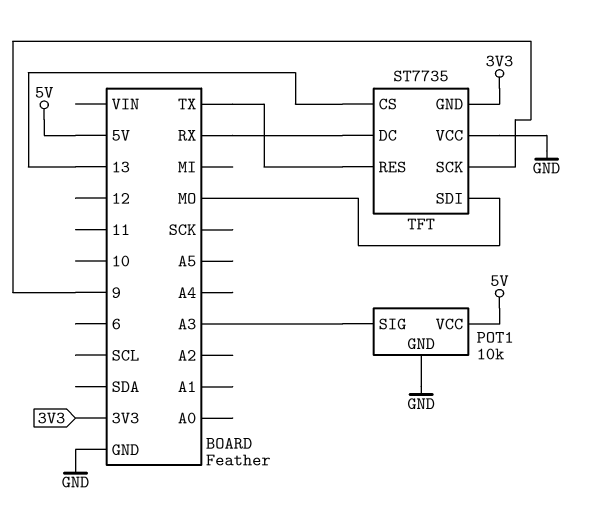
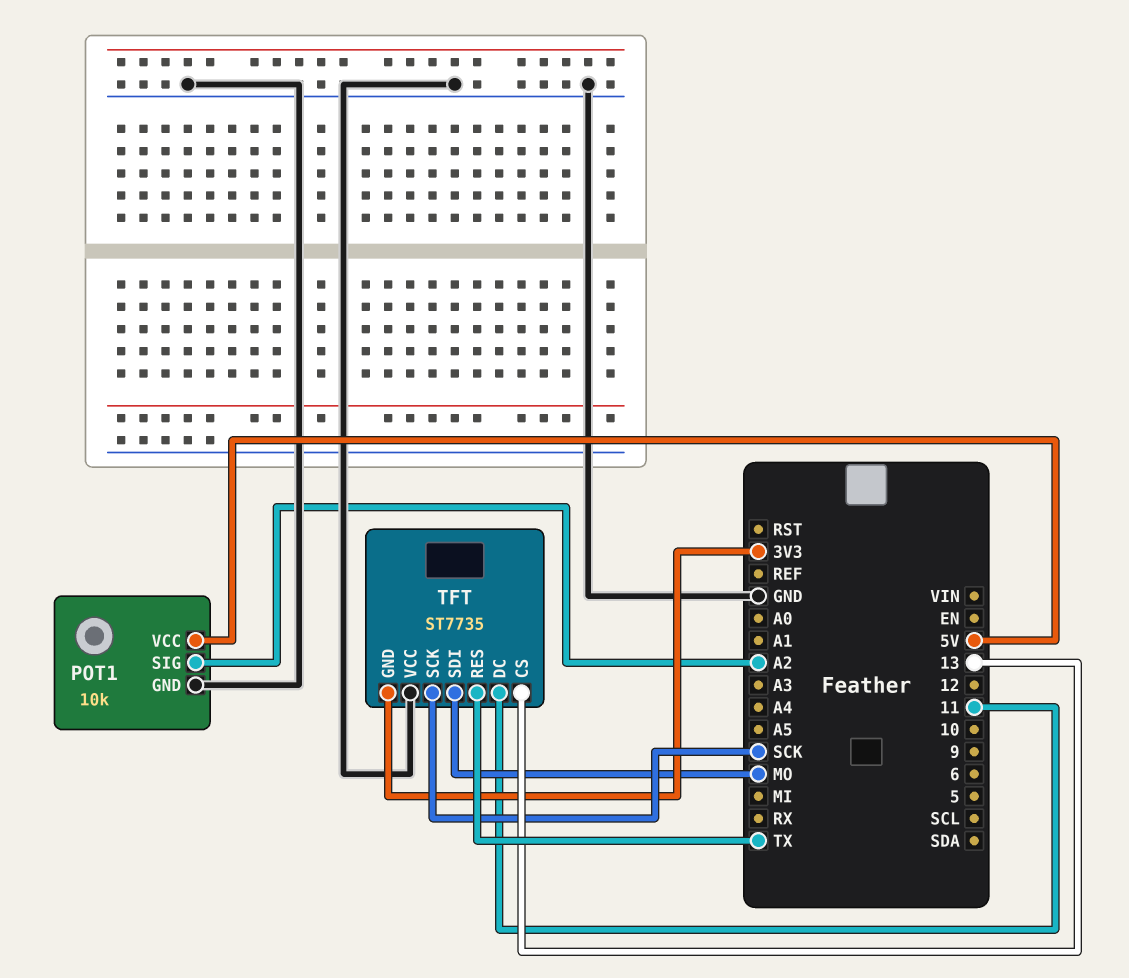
POT1 pin SIG: A3 -> A2
TFT pin DC: RX -> 11
TFT pin SCK: 9 -> SCK

